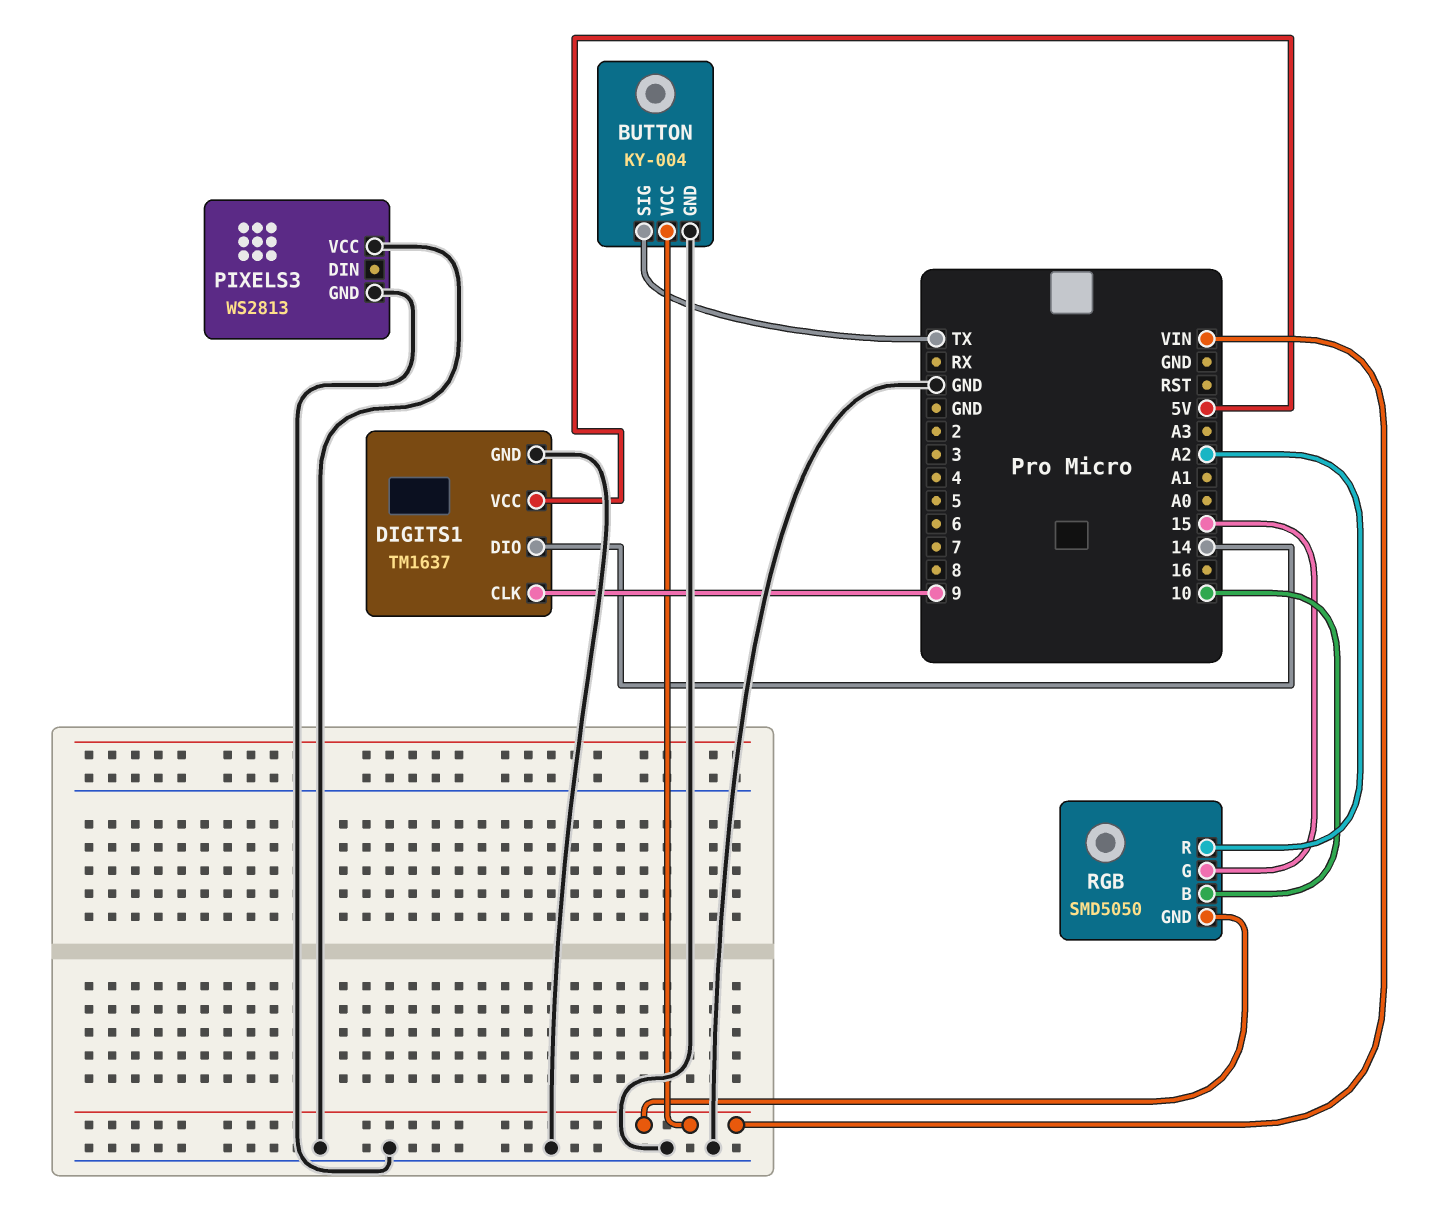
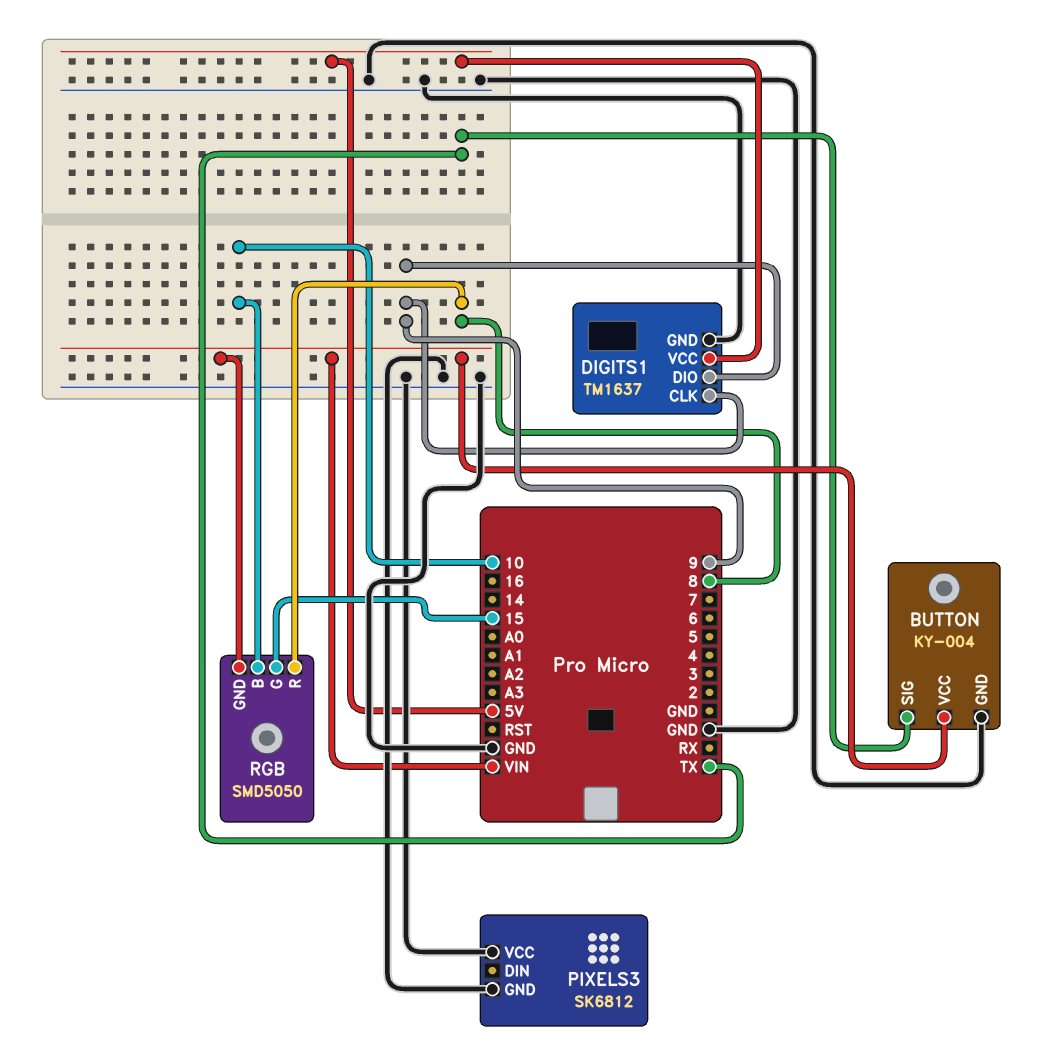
DIGITS1 pin DIO: 14 -> 9
PIXELS3: WS2813 -> SK6812
RGB pin R: A2 -> 8

